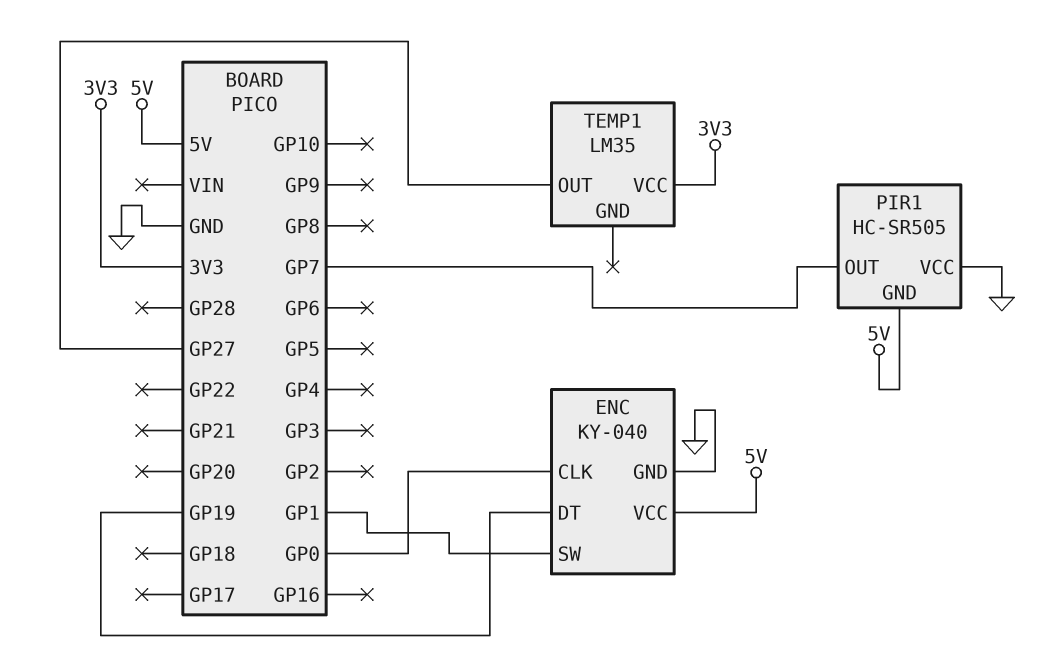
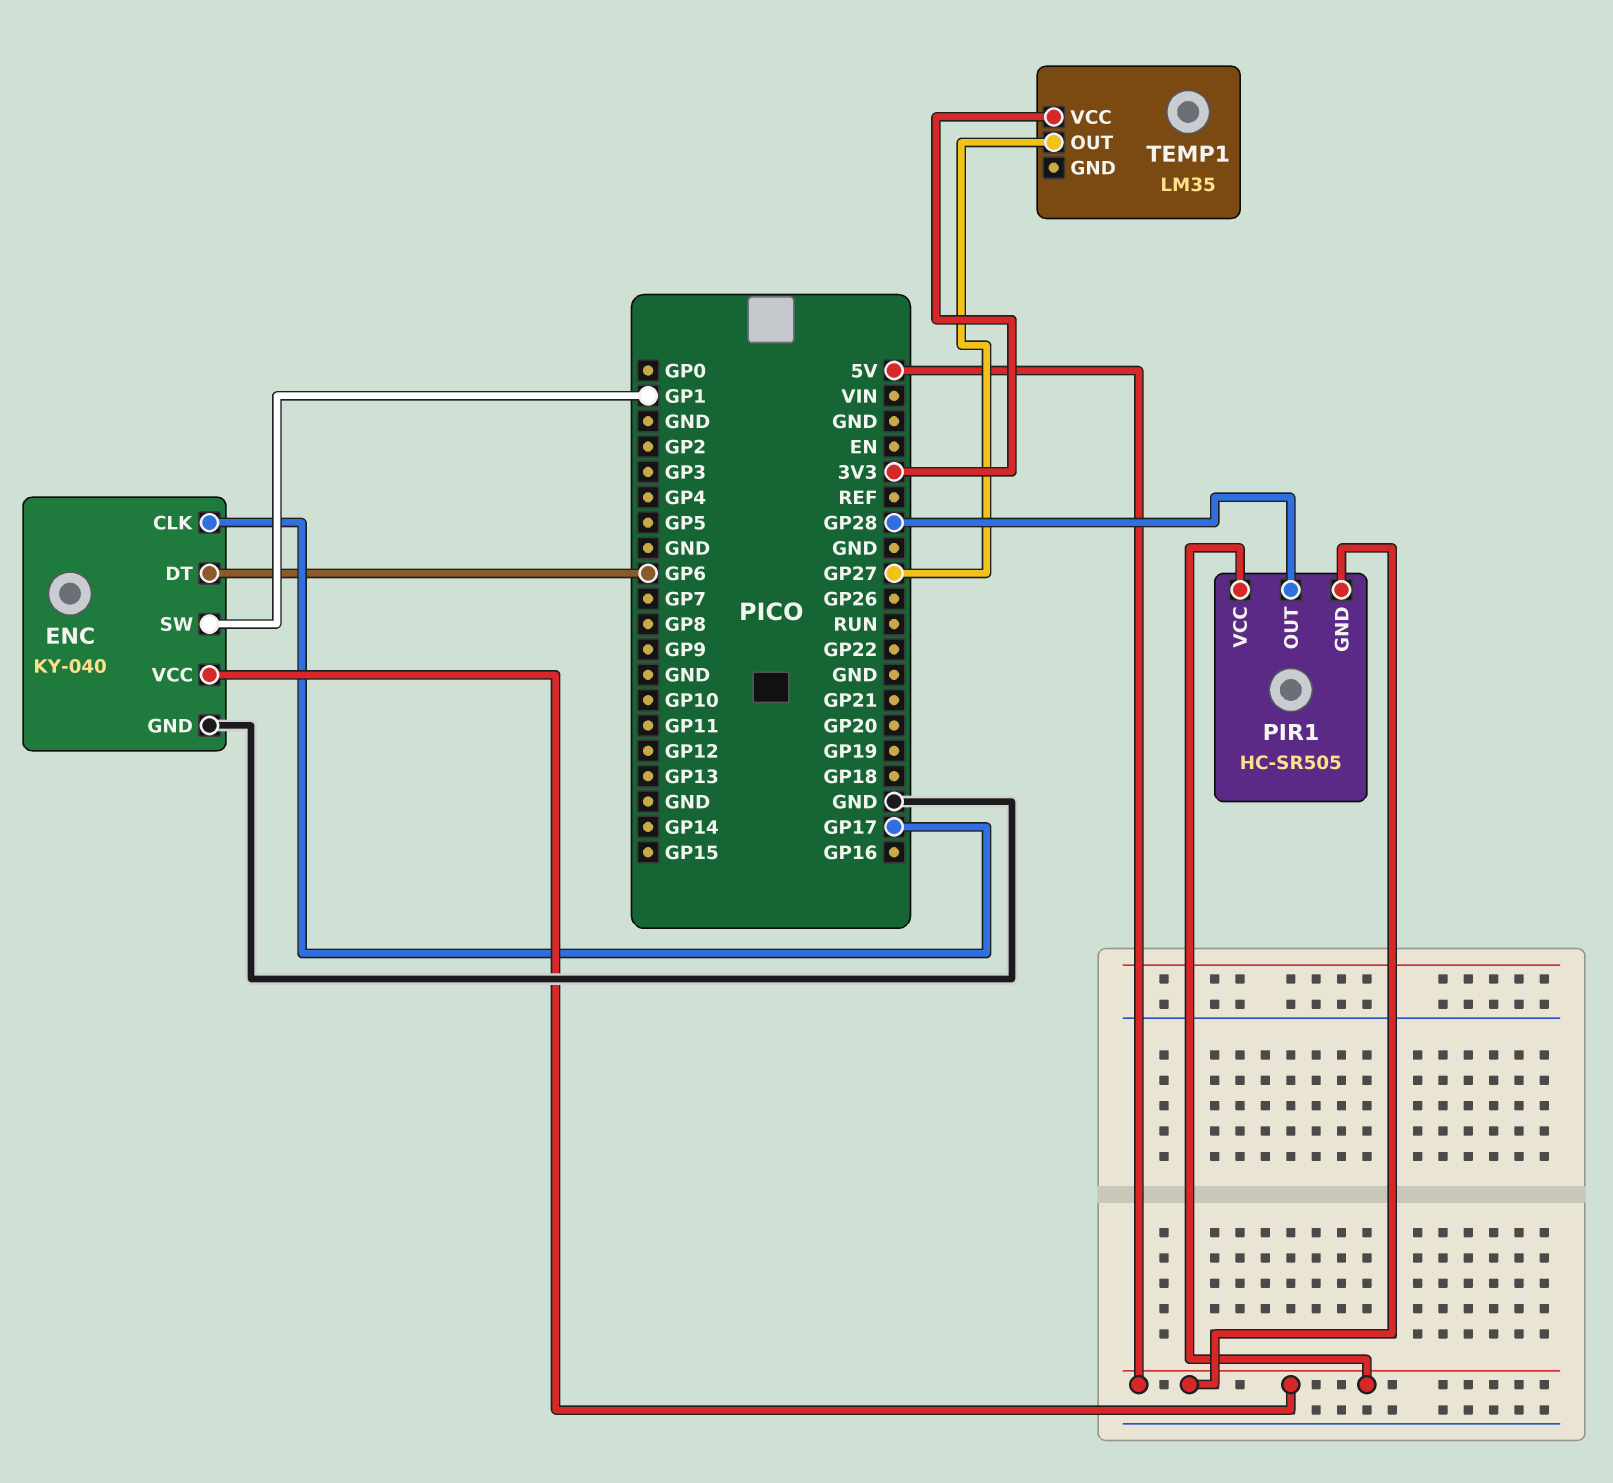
ENC pin CLK: GP0 -> GP17
ENC pin DT: GP19 -> GP6
PIR1 pin OUT: GP7 -> GP28
PIR1 pin VCC: GND -> 5V

